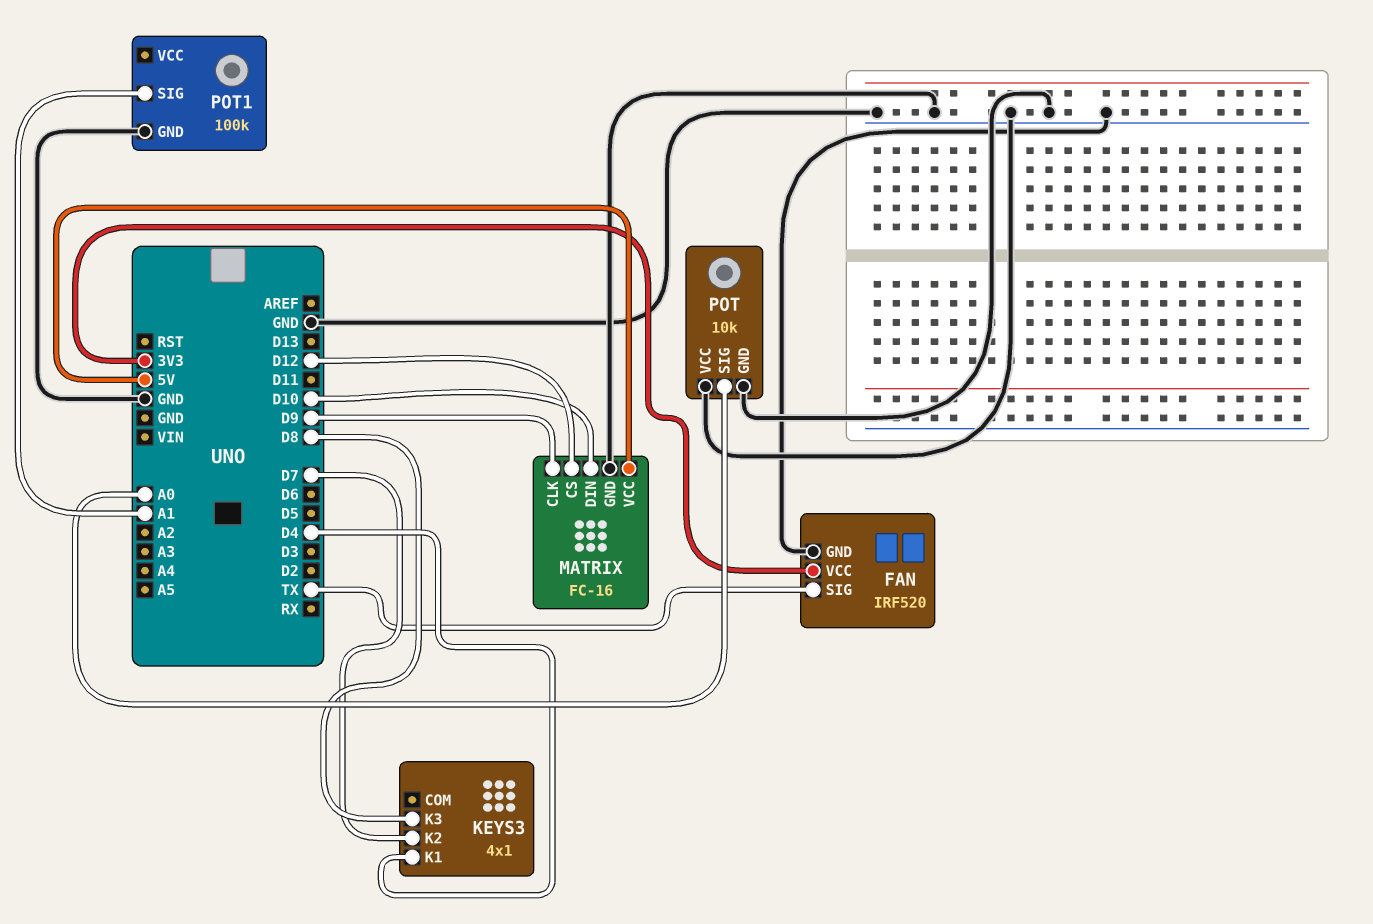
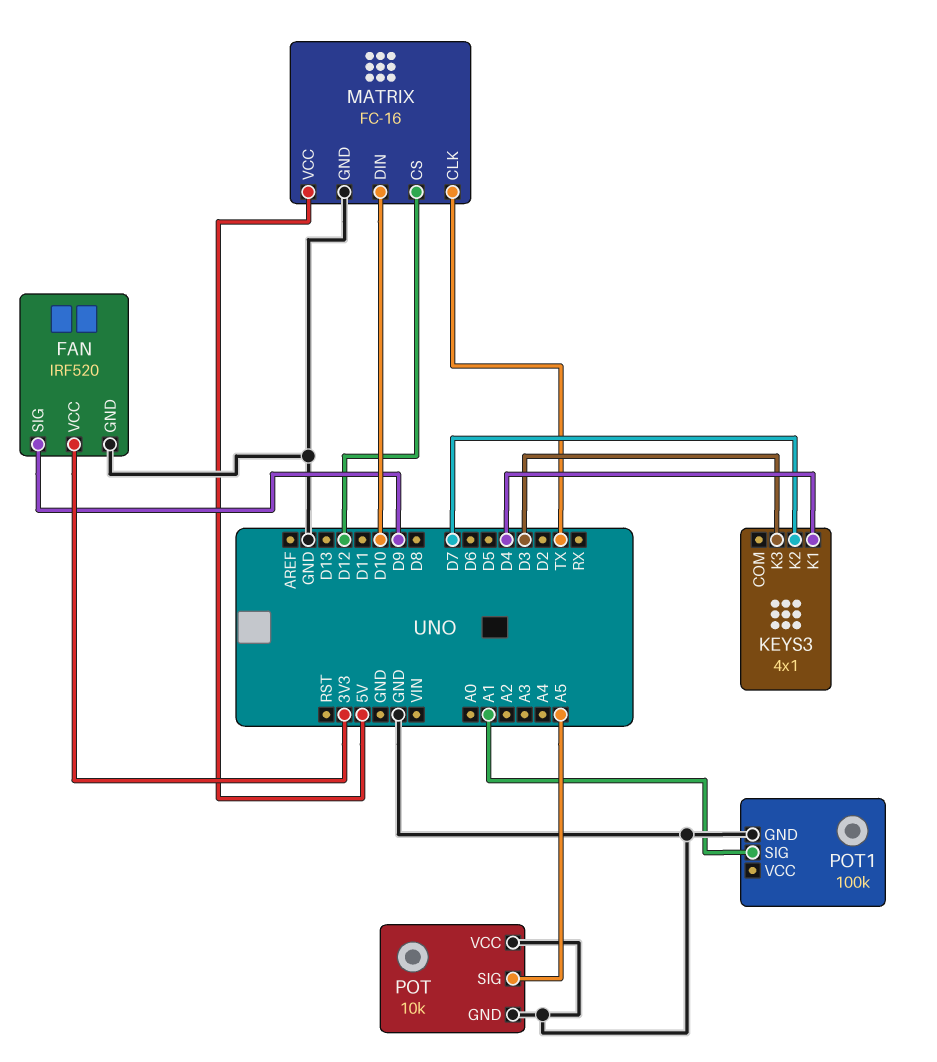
FAN pin SIG: TX -> D9
KEYS3 pin K3: D8 -> D3
MATRIX pin CLK: D9 -> TX
POT pin SIG: A0 -> A5

